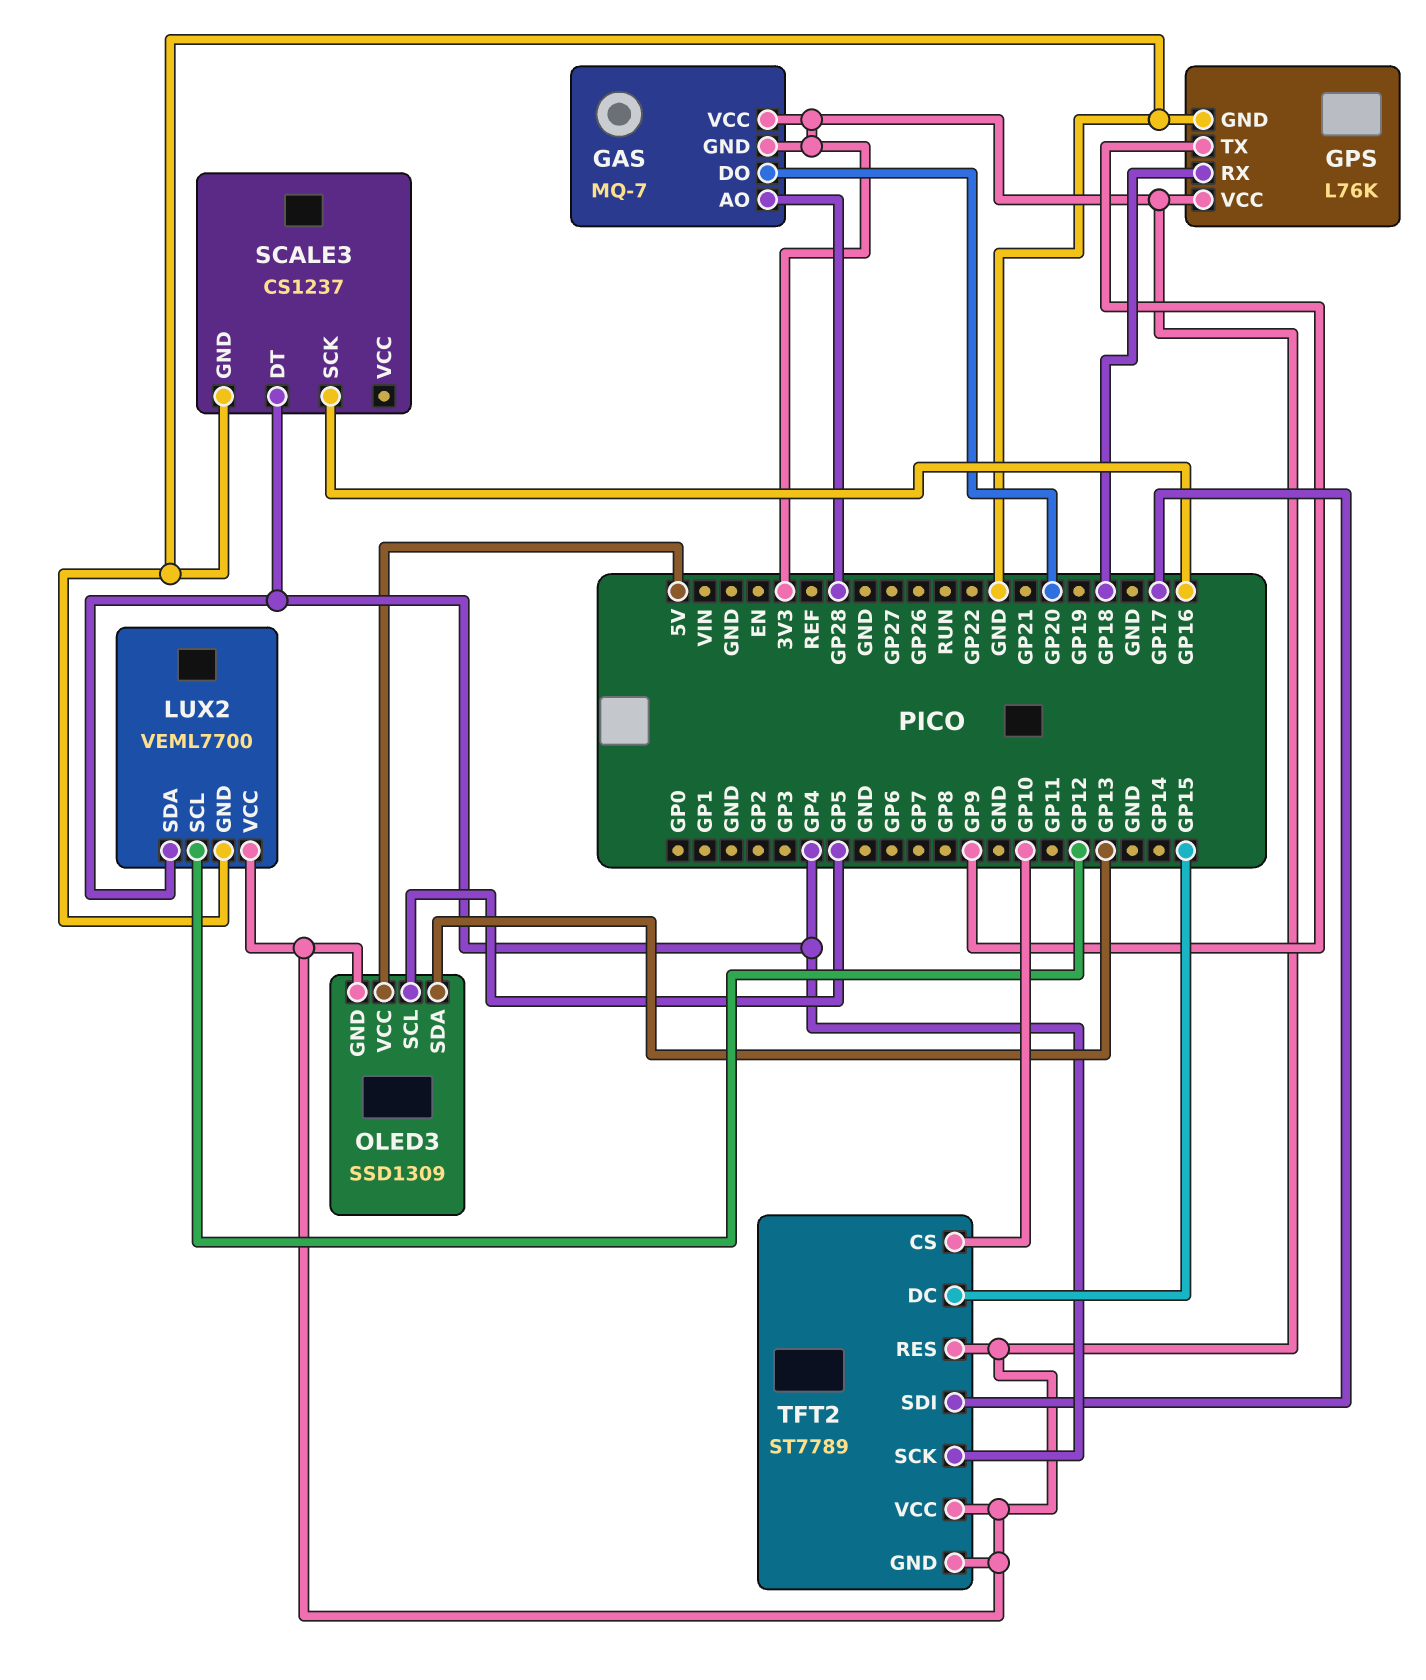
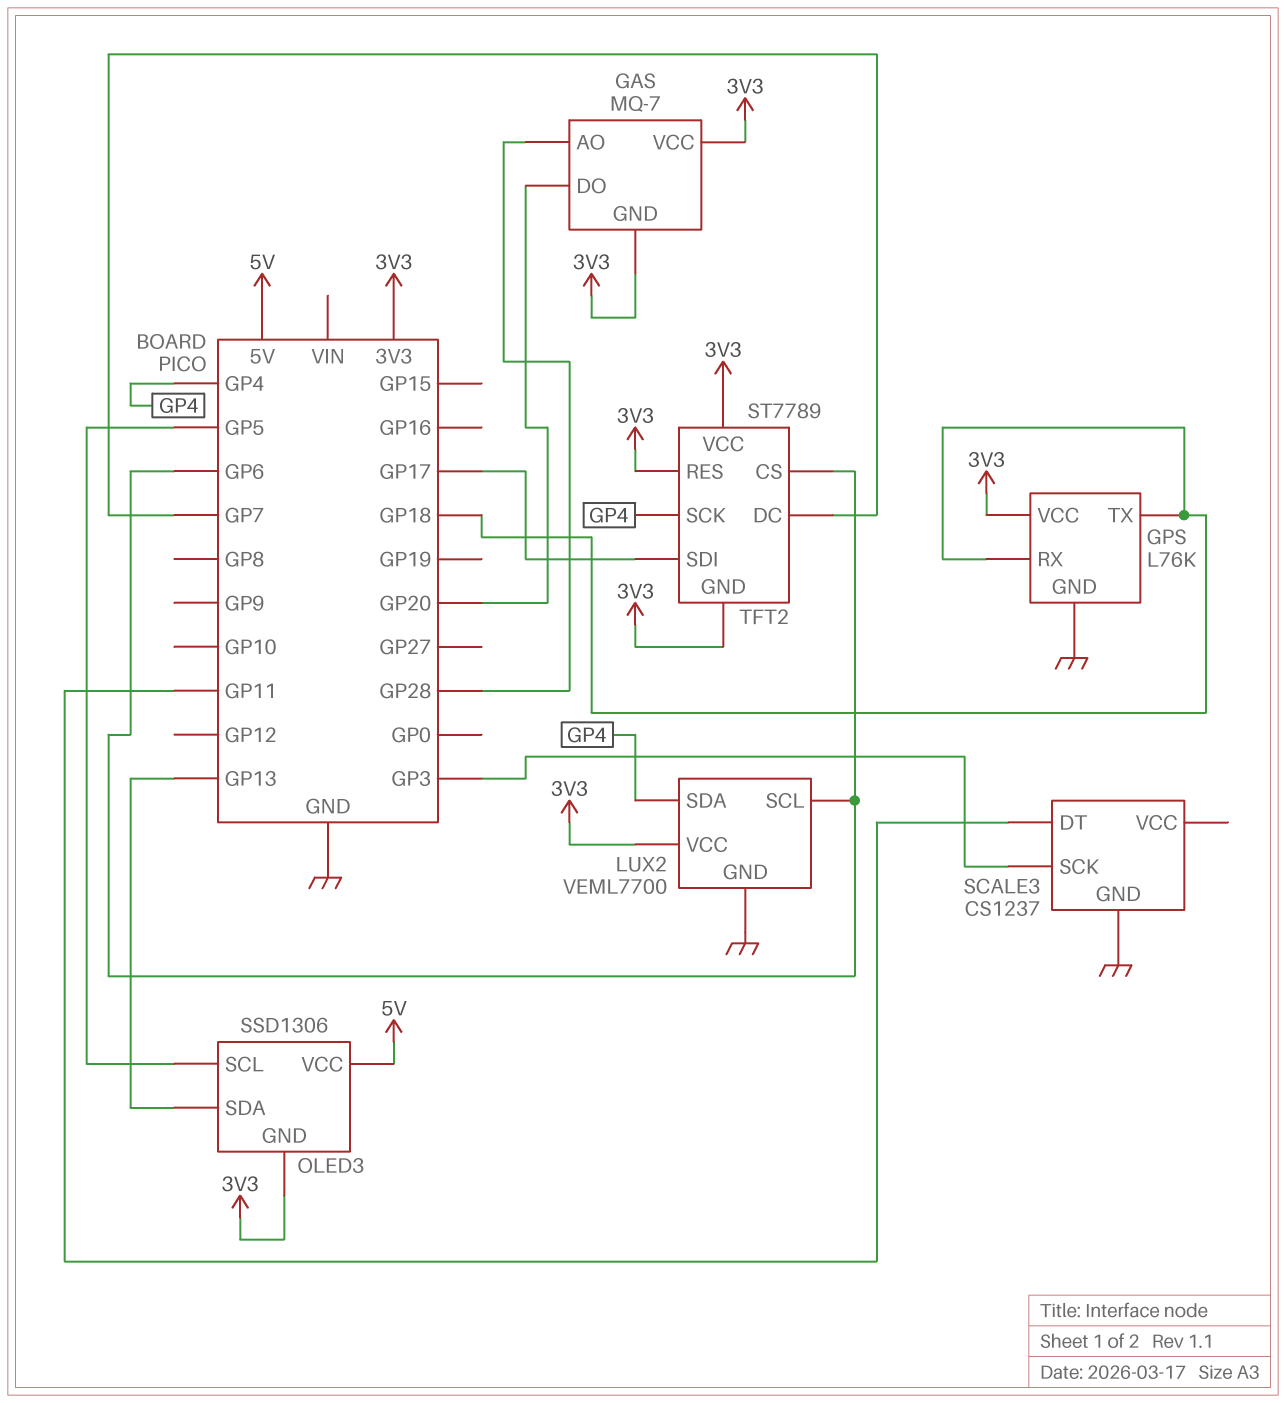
GPS pin TX: GP9 -> GP18
LUX2 pin SCL: GP12 -> GP6
OLED3: SSD1309 -> SSD1306
SCALE3 pin DT: GP4 -> GP11
SCALE3 pin SCK: GP16 -> GP3
TFT2 pin CS: GP10 -> GP6
TFT2 pin DC: GP15 -> GP7

